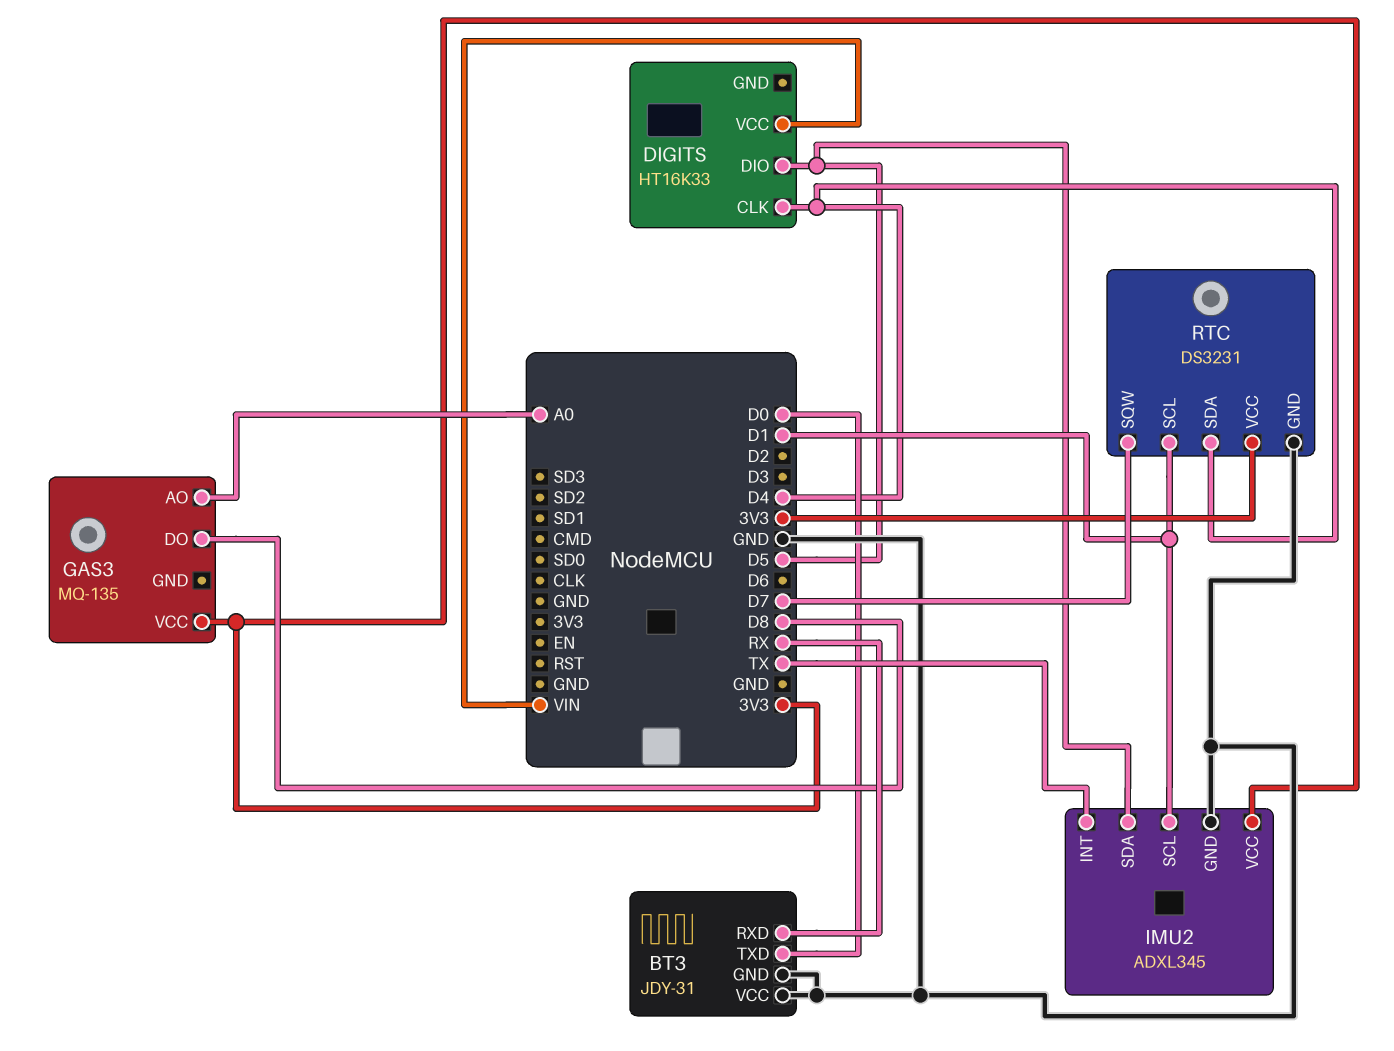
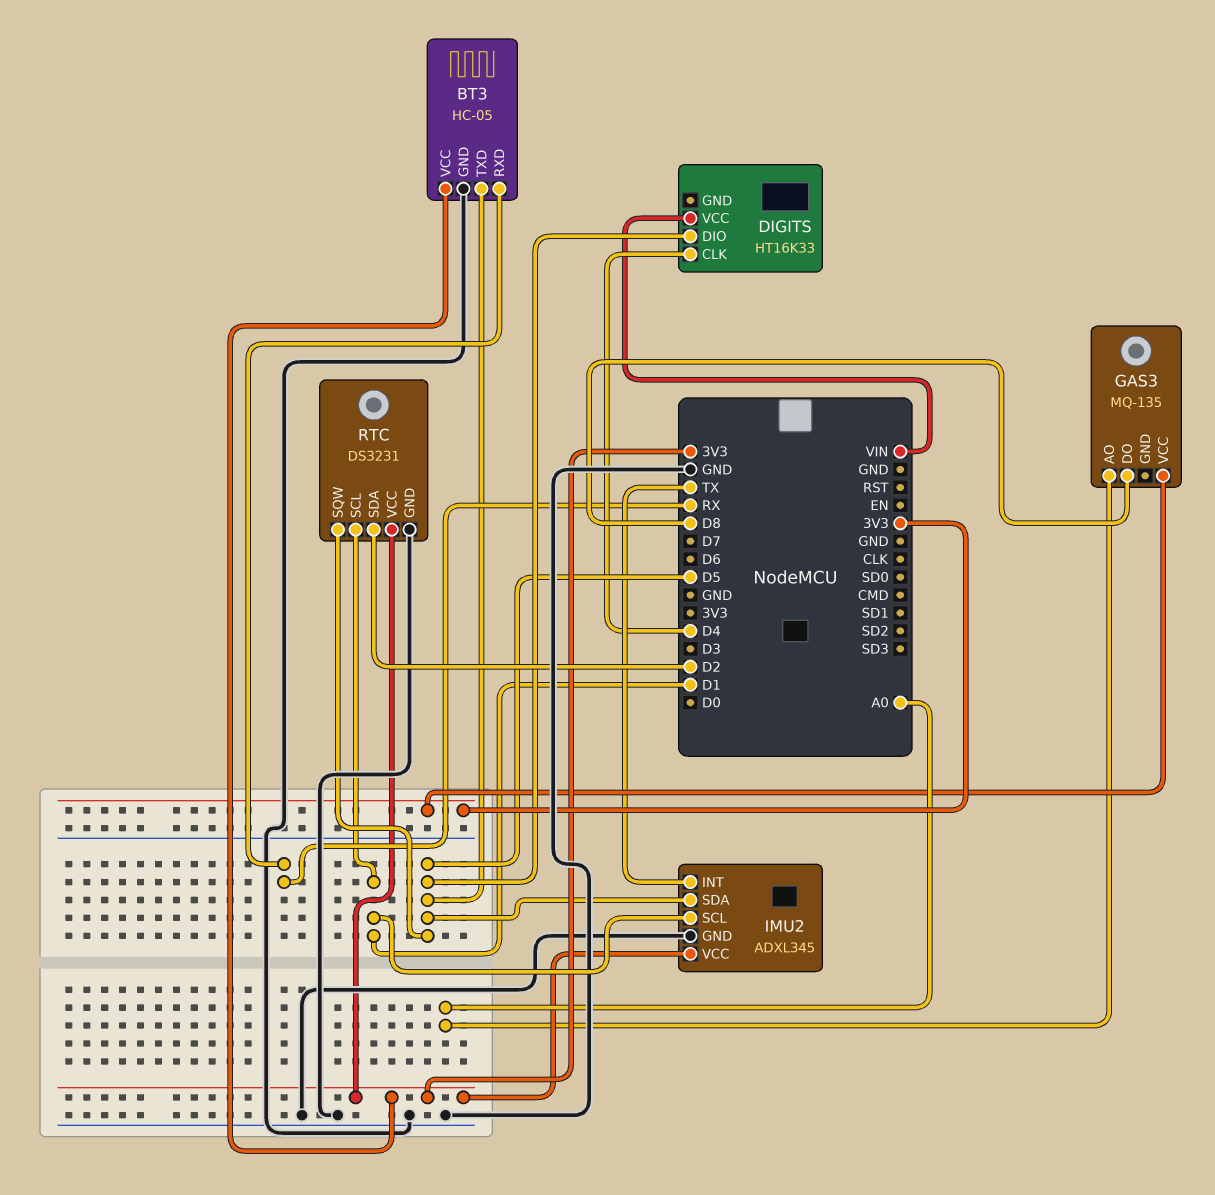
BT3: JDY-31 -> HC-05
BT3 pin TXD: D0 -> D5
BT3 pin VCC: GND -> 3V3
RTC pin SDA: D4 -> D2
RTC pin SQW: D7 -> D5

